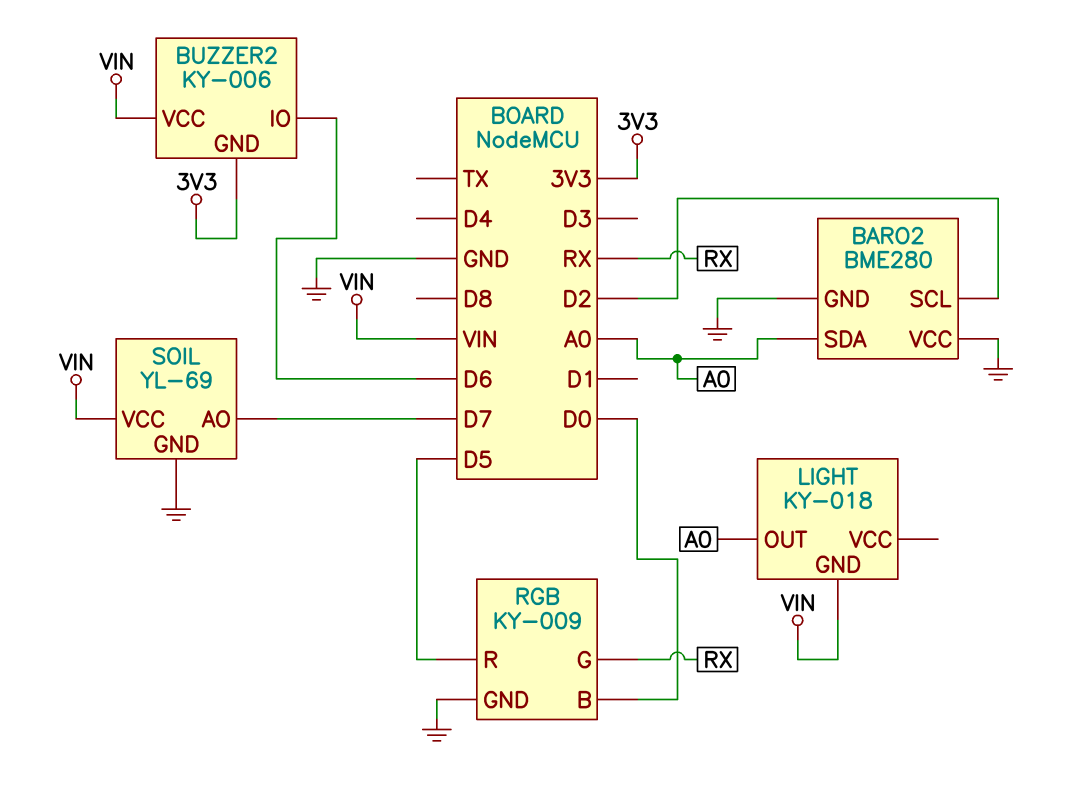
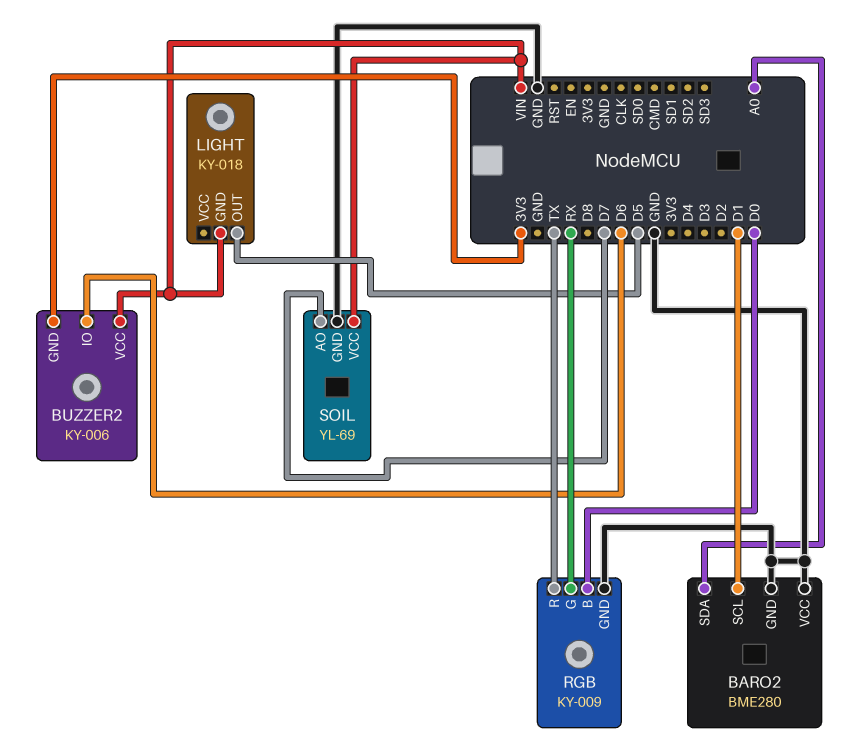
BARO2 pin SCL: D2 -> D1
LIGHT pin OUT: A0 -> D5
RGB pin R: D5 -> TX

